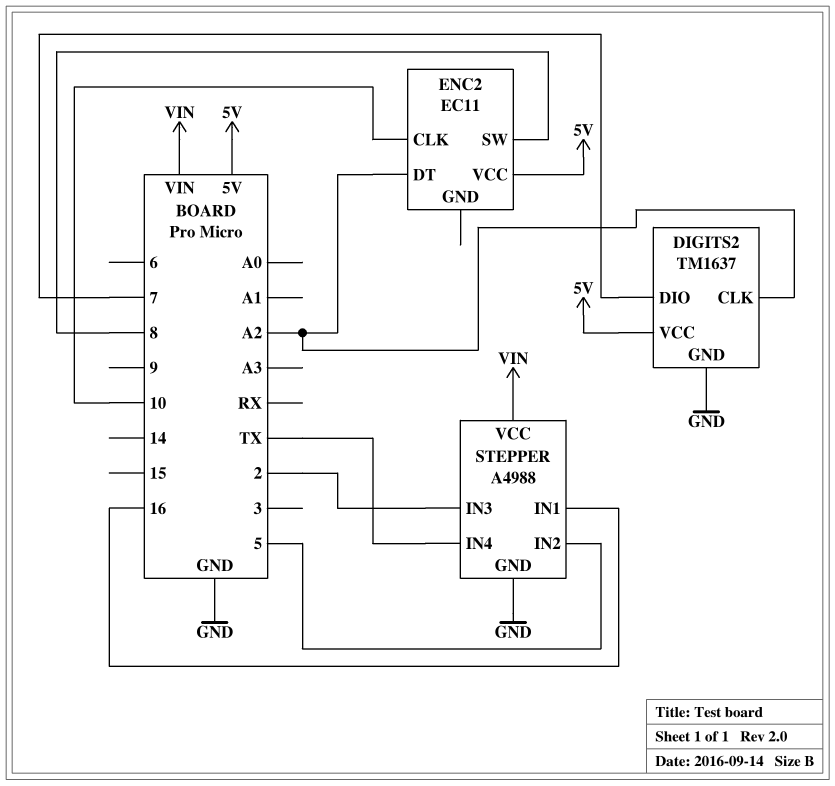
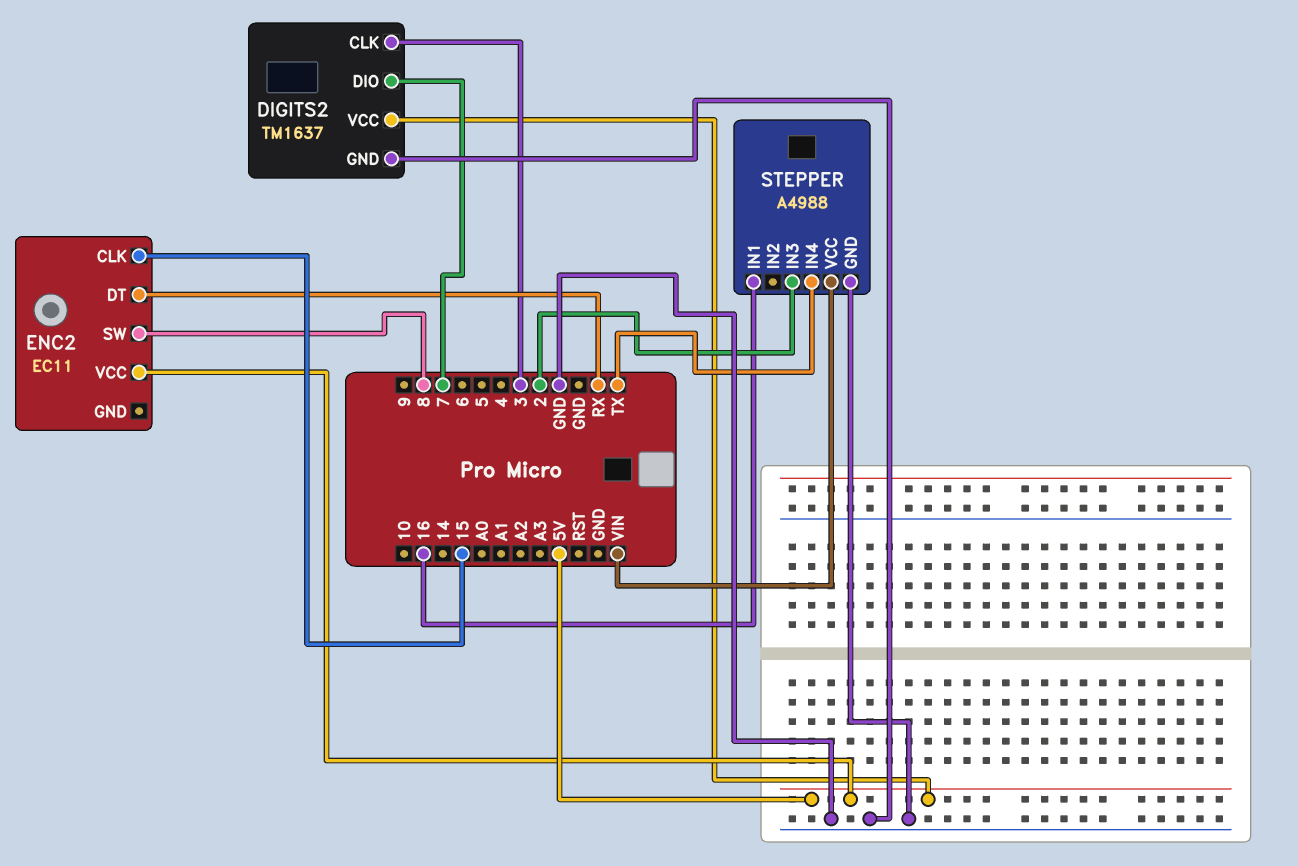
DIGITS2 pin CLK: A2 -> 3
ENC2 pin CLK: 10 -> 15
ENC2 pin DT: A2 -> RX
STEPPER pin IN2: 5 -> none

